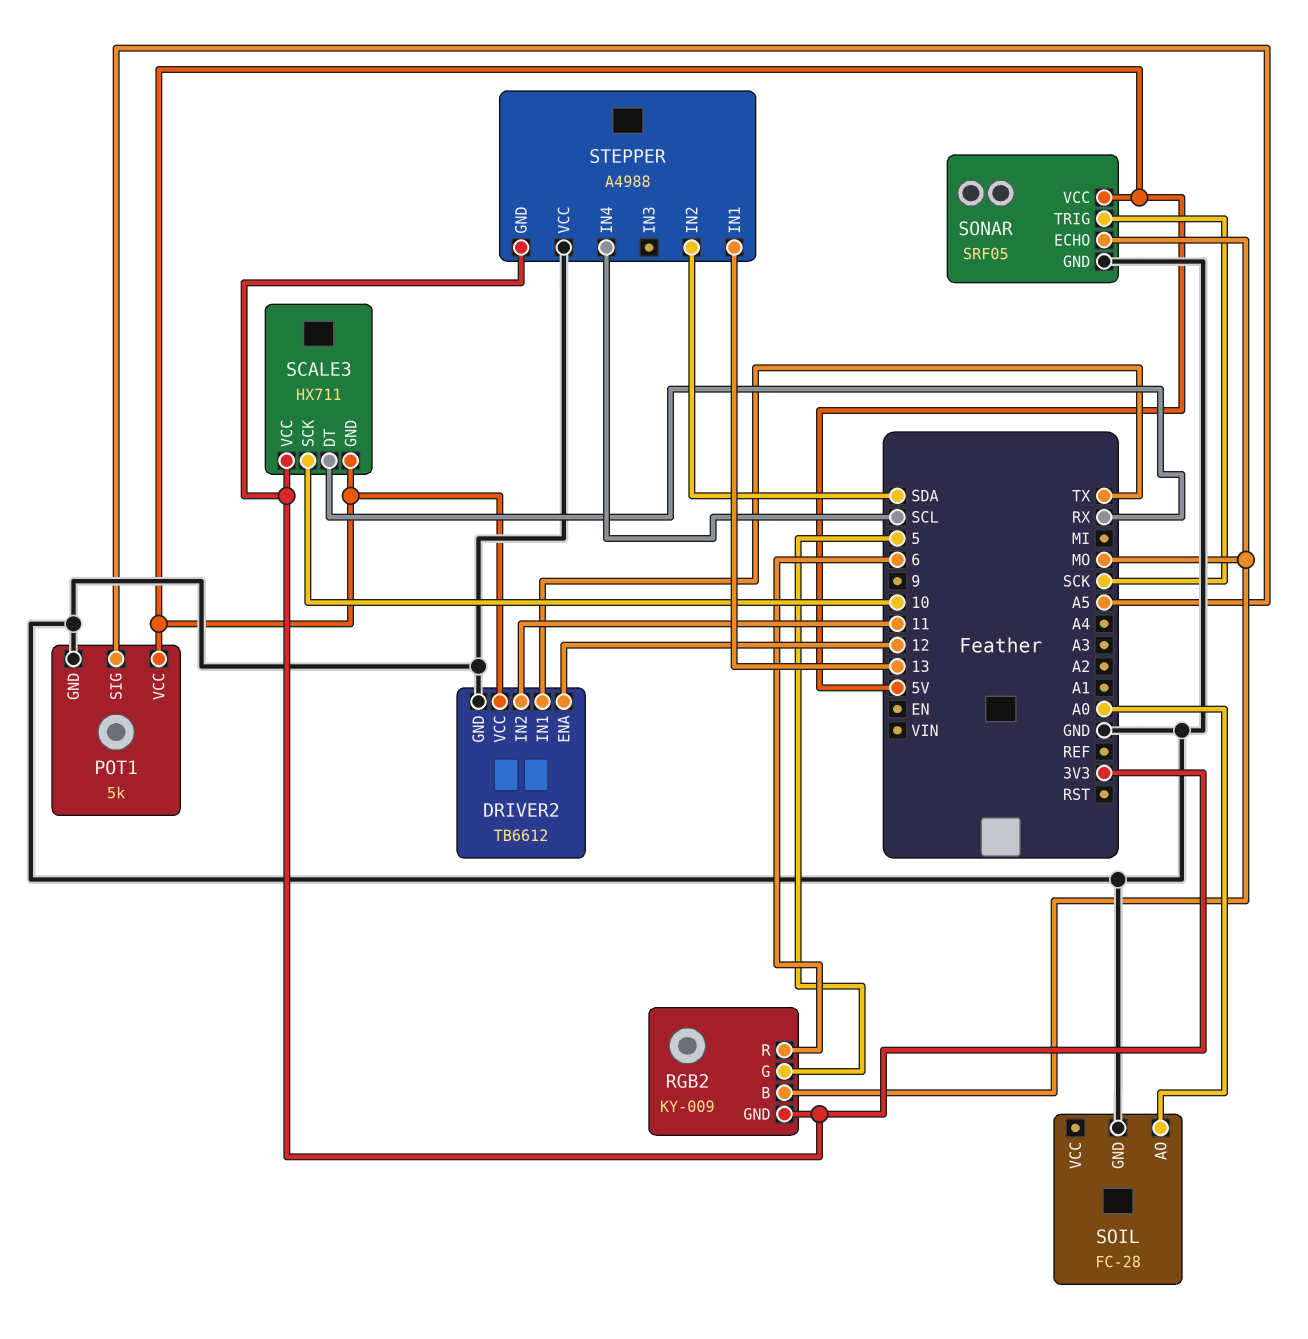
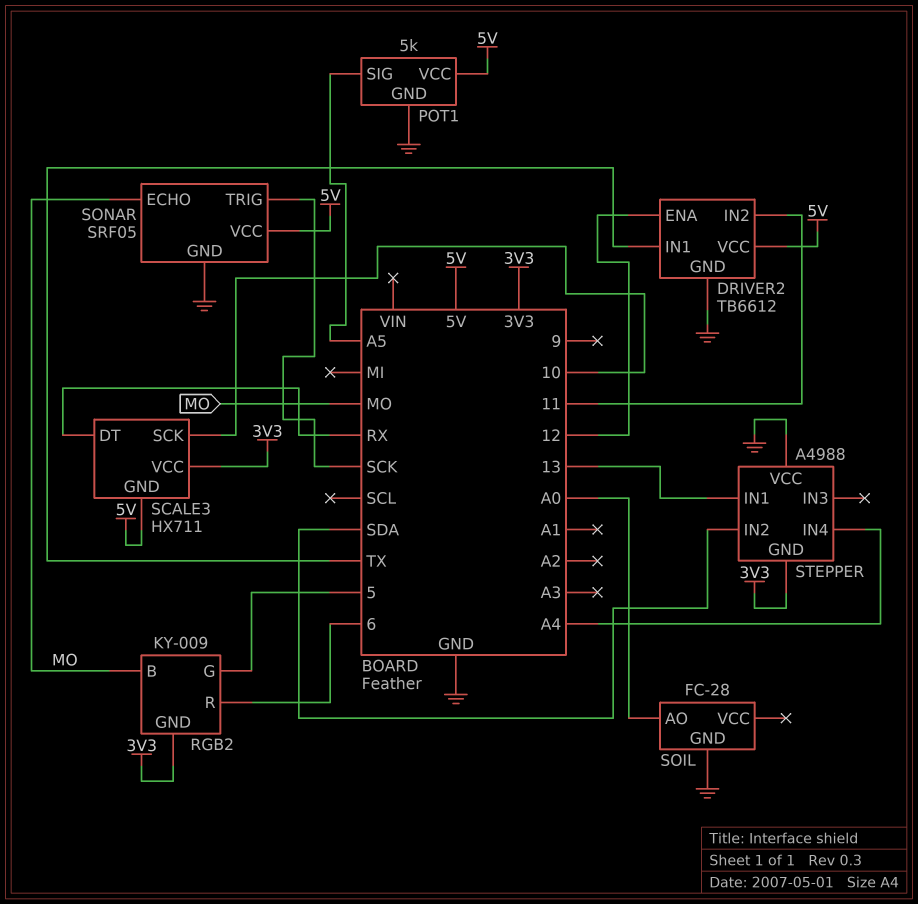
STEPPER pin IN4: SCL -> A4

